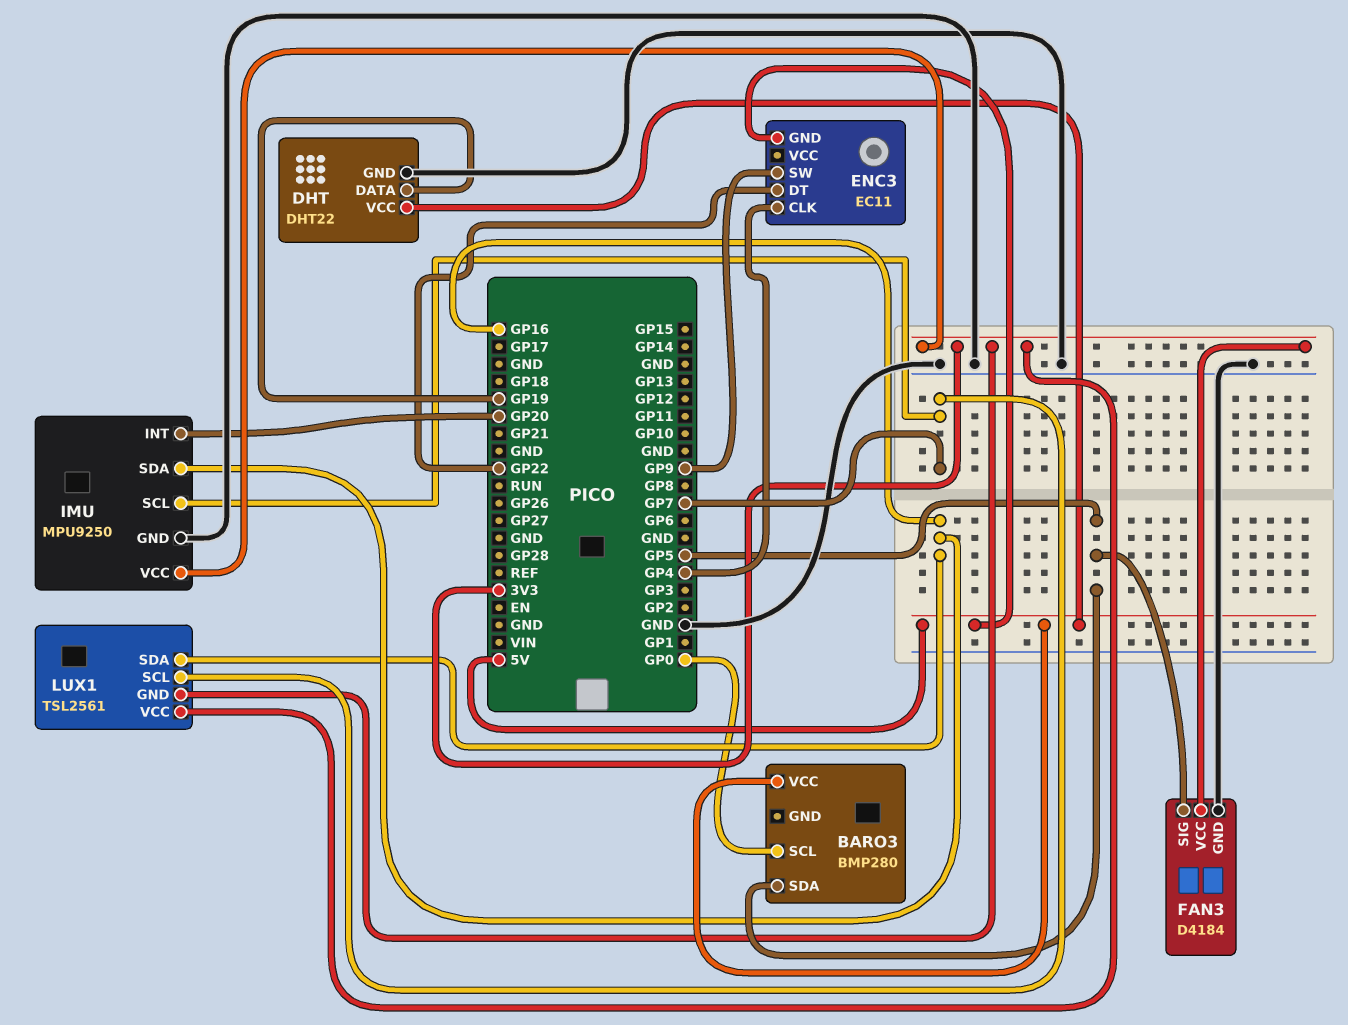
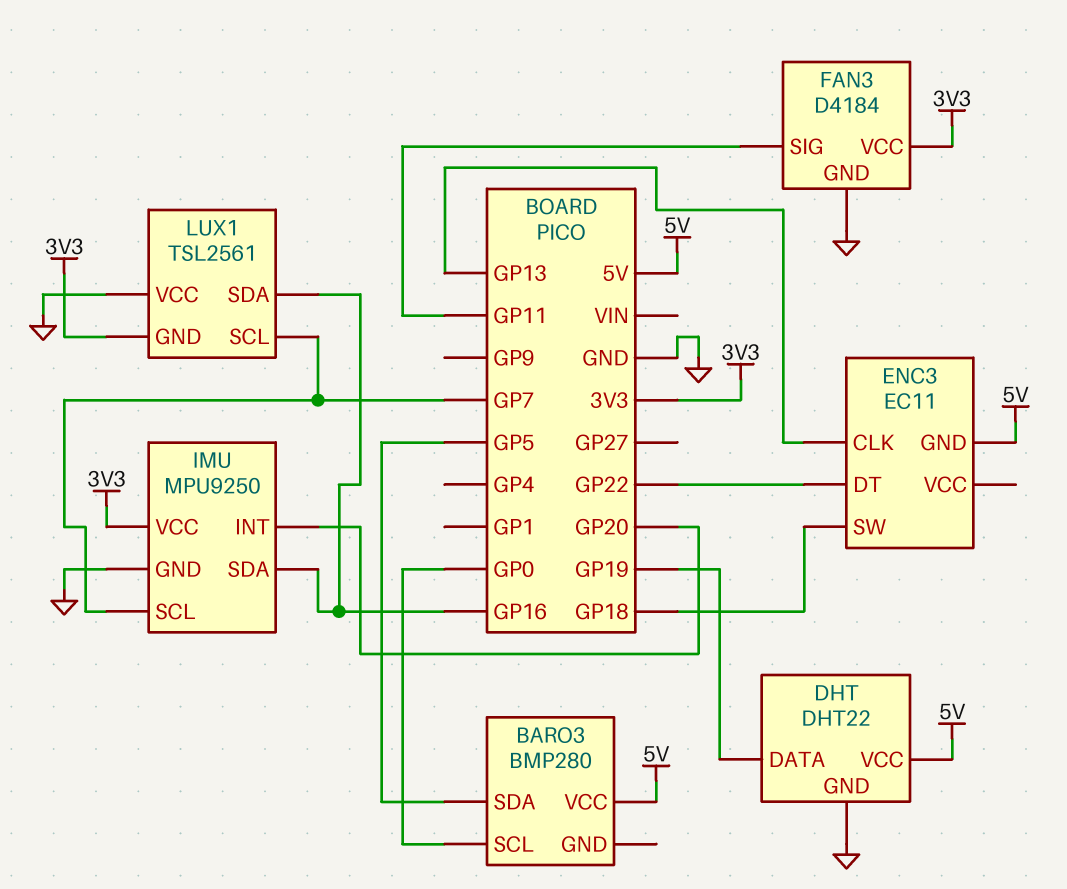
ENC3 pin CLK: GP4 -> GP13
ENC3 pin SW: GP9 -> GP18
FAN3 pin SIG: GP5 -> GP11
LUX1 pin VCC: 3V3 -> GND

